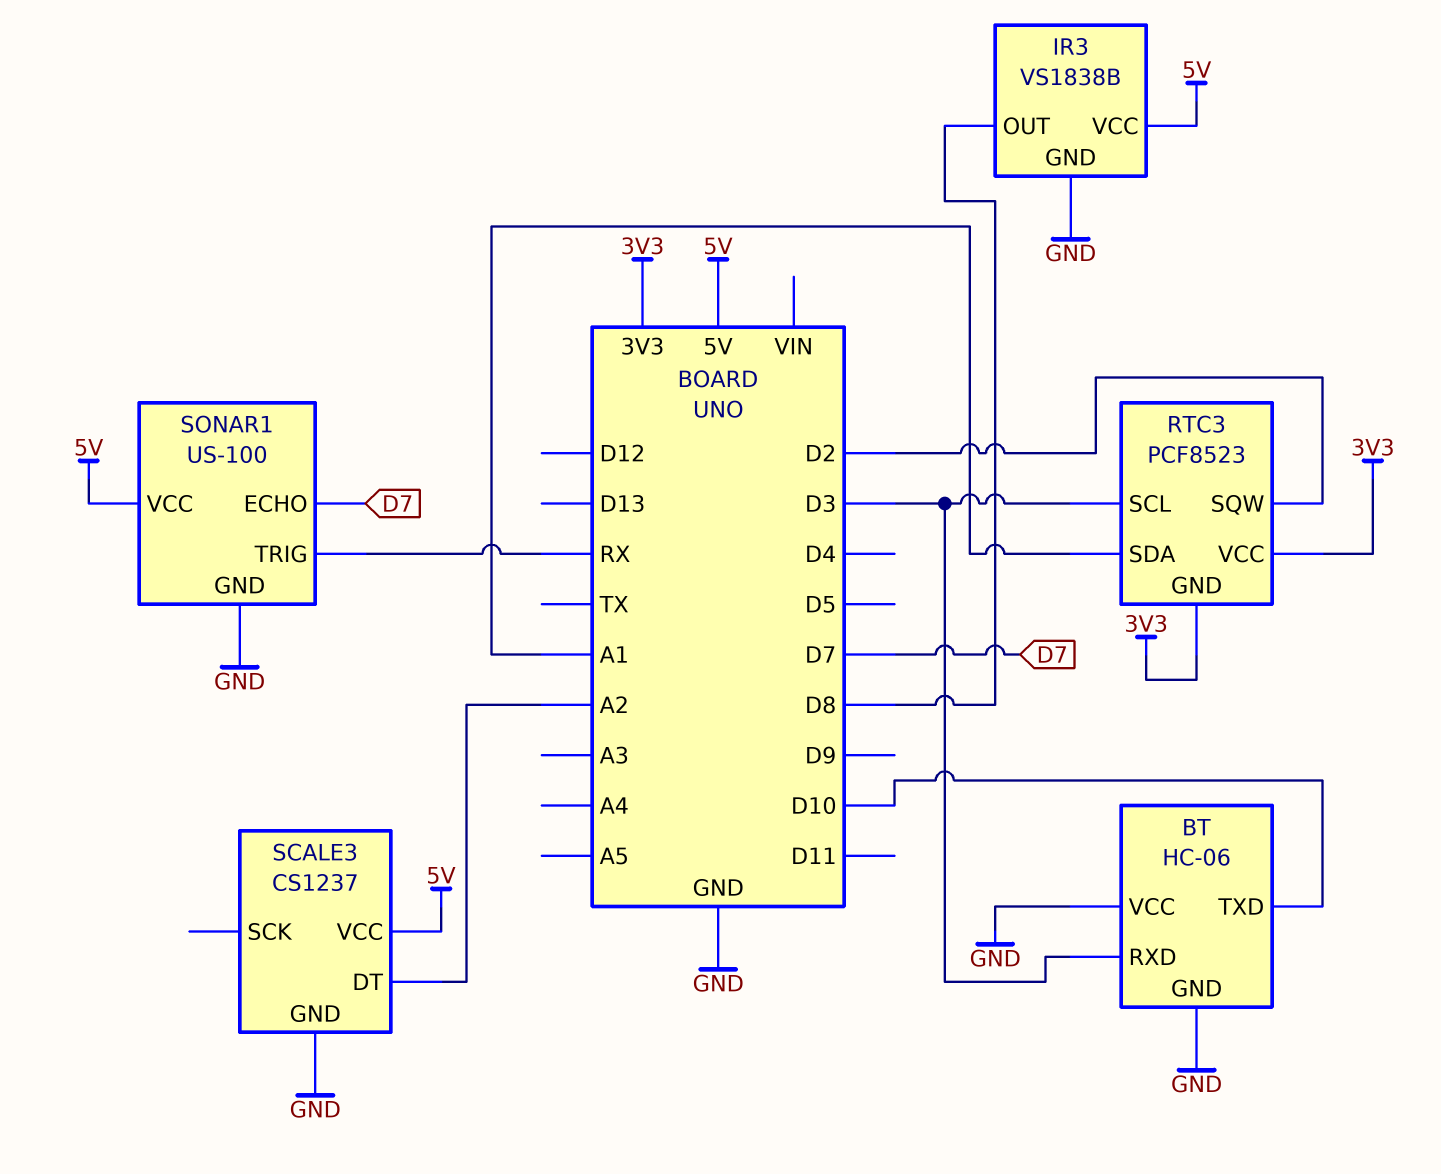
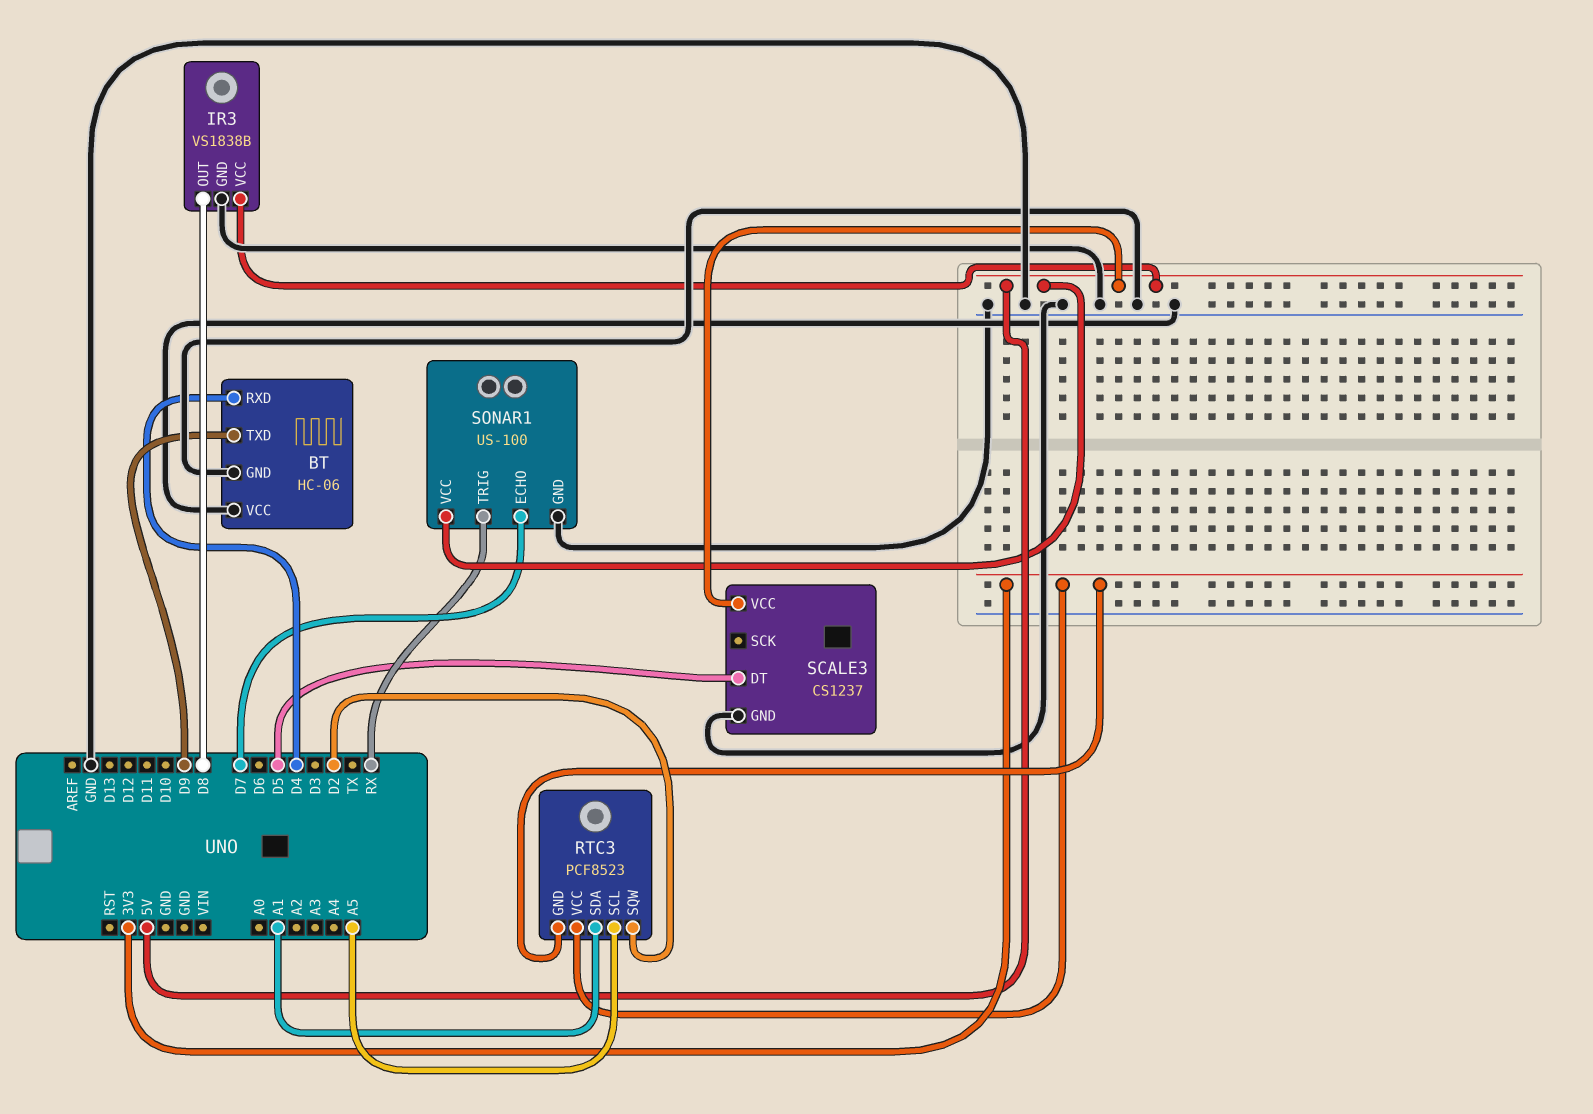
BT pin RXD: D3 -> D4
BT pin TXD: D10 -> D9
RTC3 pin SCL: D3 -> A5
SCALE3 pin DT: A2 -> D5

